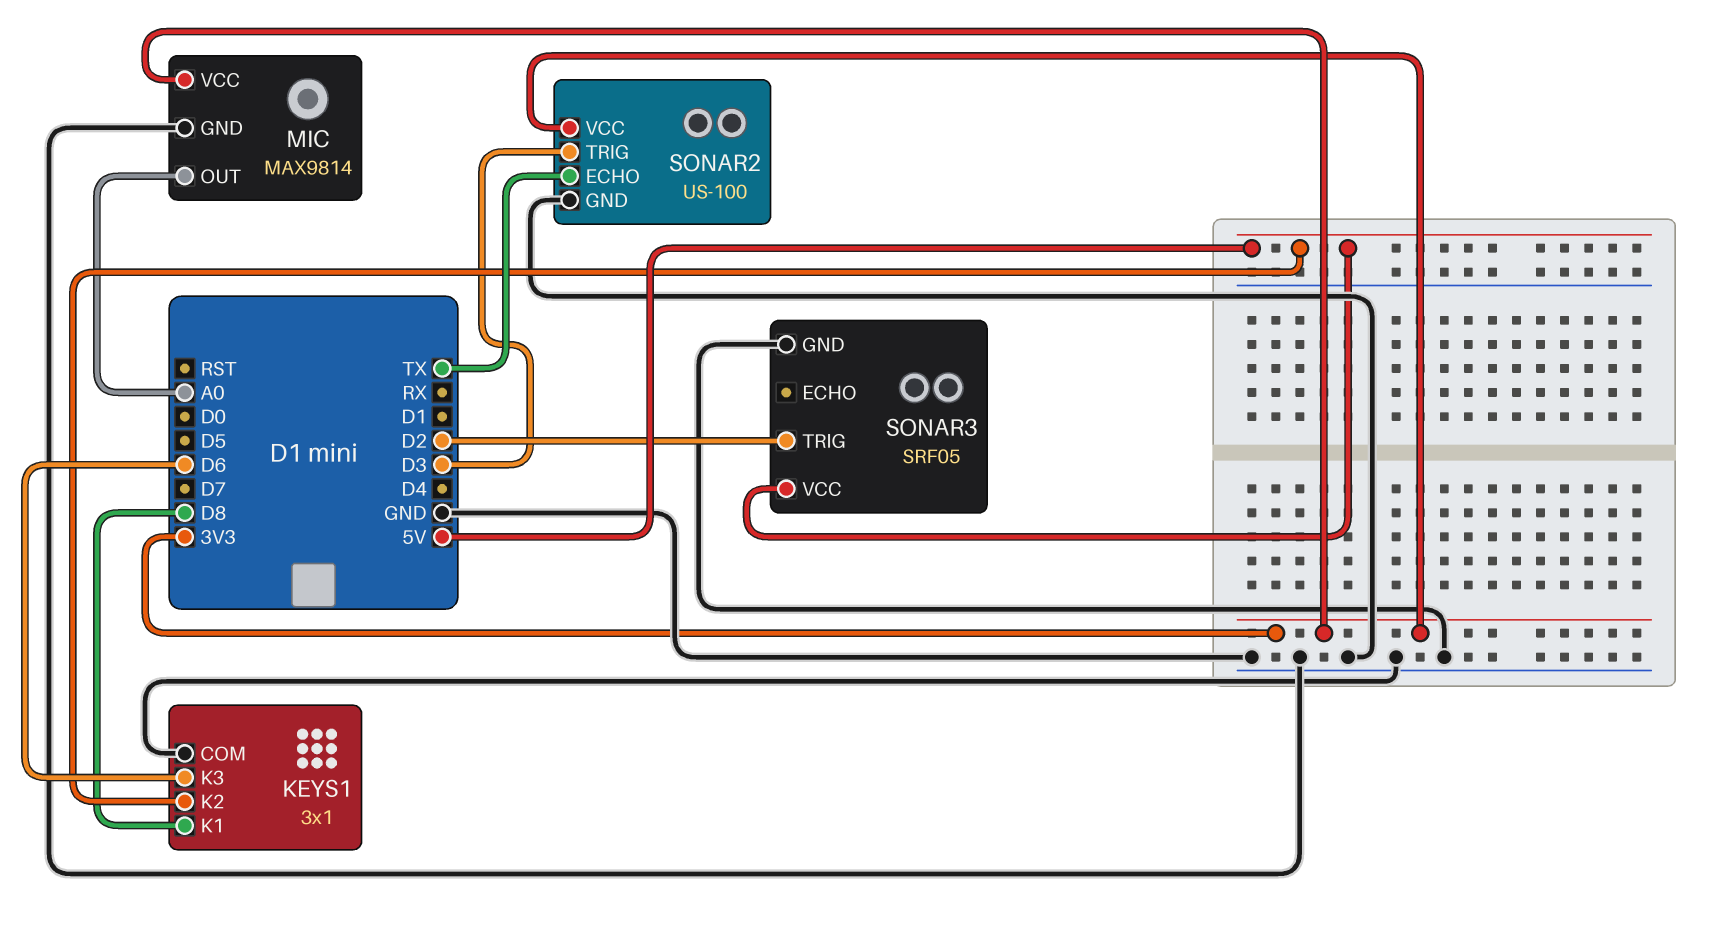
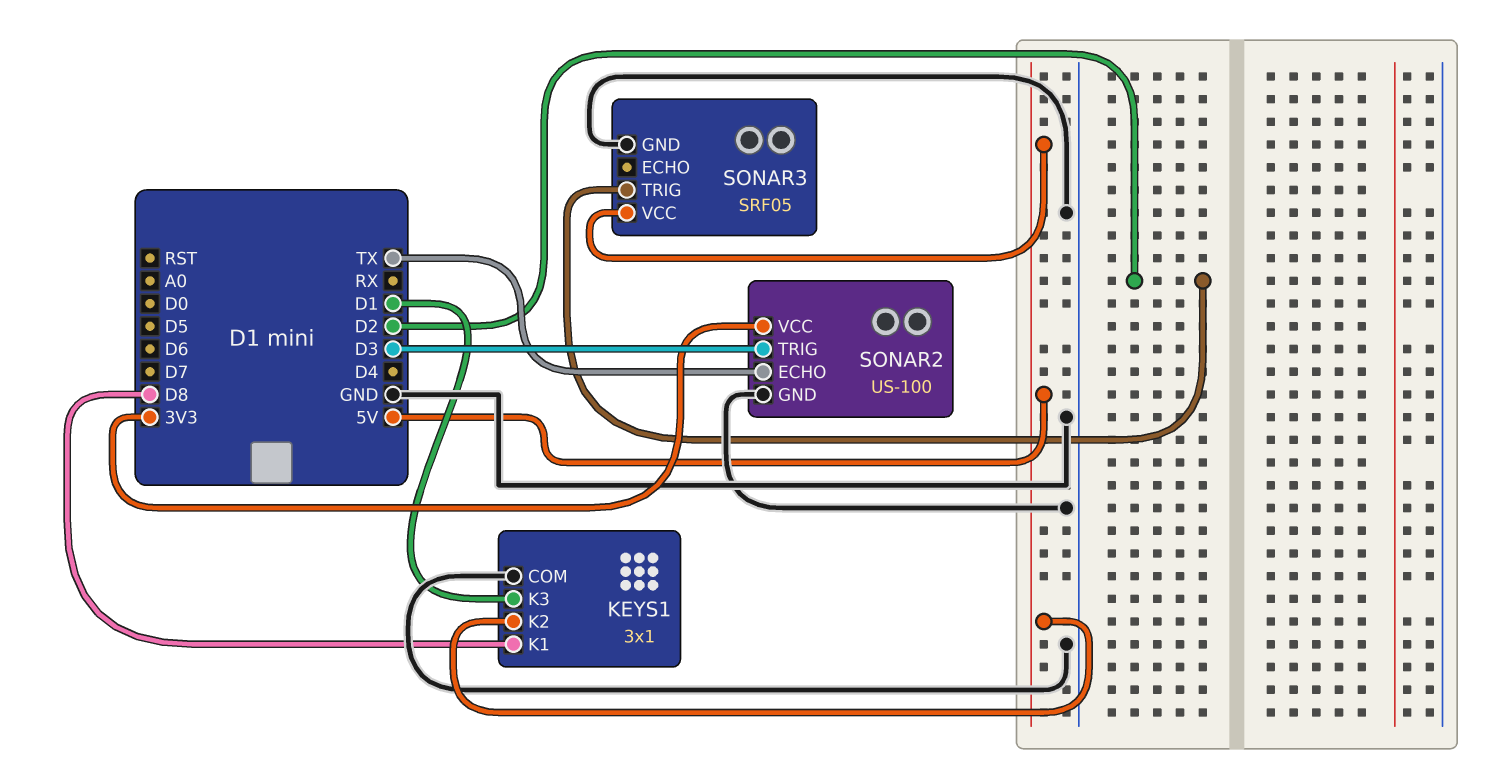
KEYS1 pin K3: D6 -> D1
MIC: MAX9814 -> none
MIC pin GND: GND -> none
MIC pin OUT: A0 -> none
MIC pin VCC: 3V3 -> none

